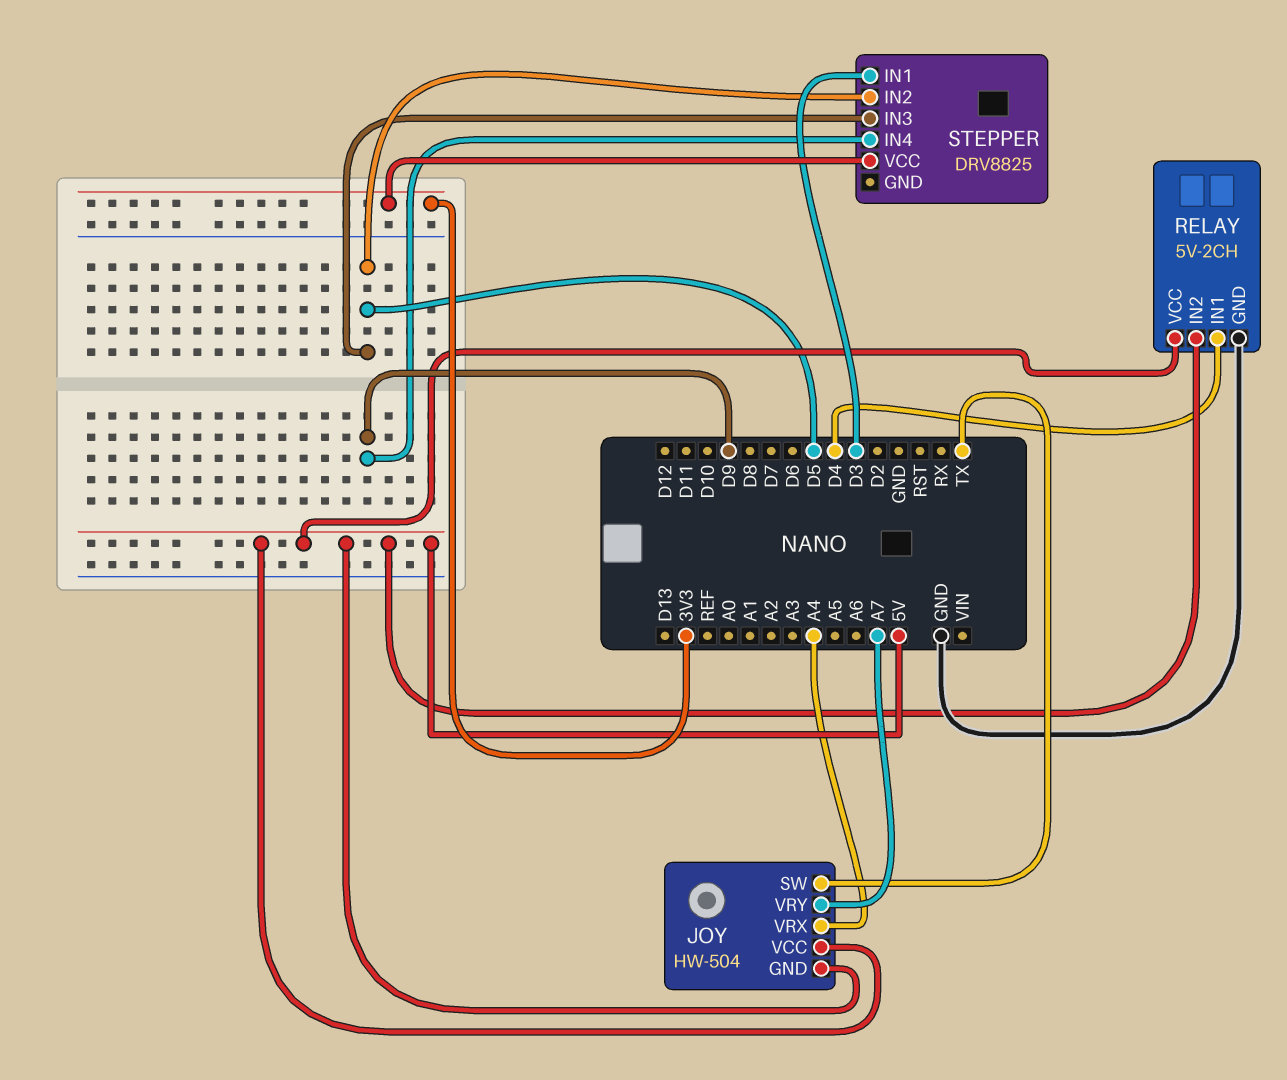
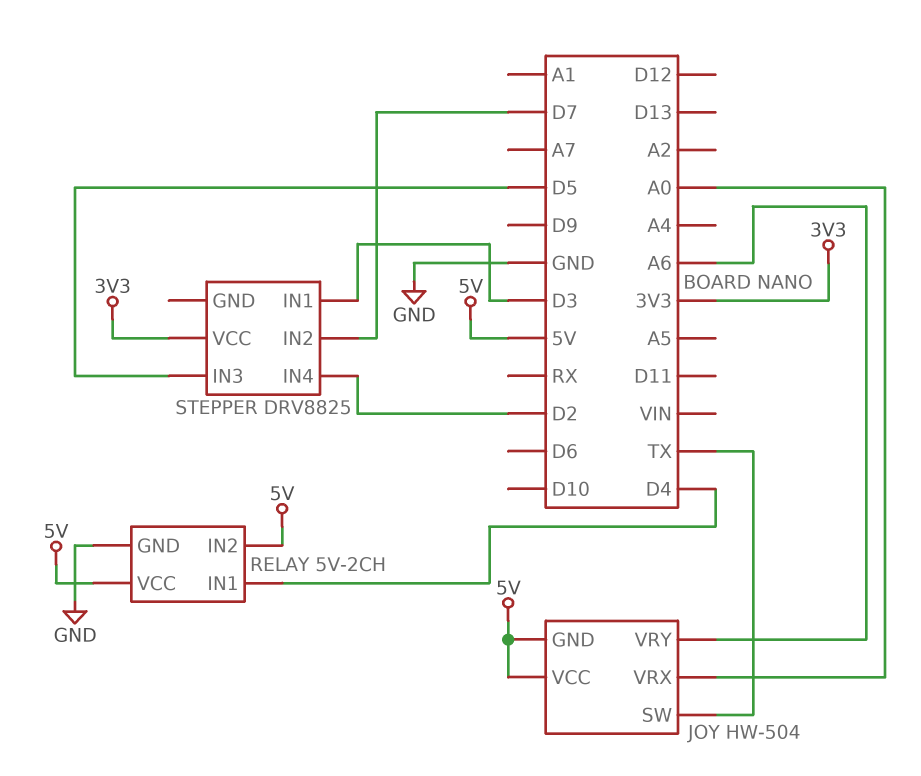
JOY pin VRX: A4 -> A0
JOY pin VRY: A7 -> A6
STEPPER pin IN2: D5 -> D7
STEPPER pin IN4: D9 -> D2

